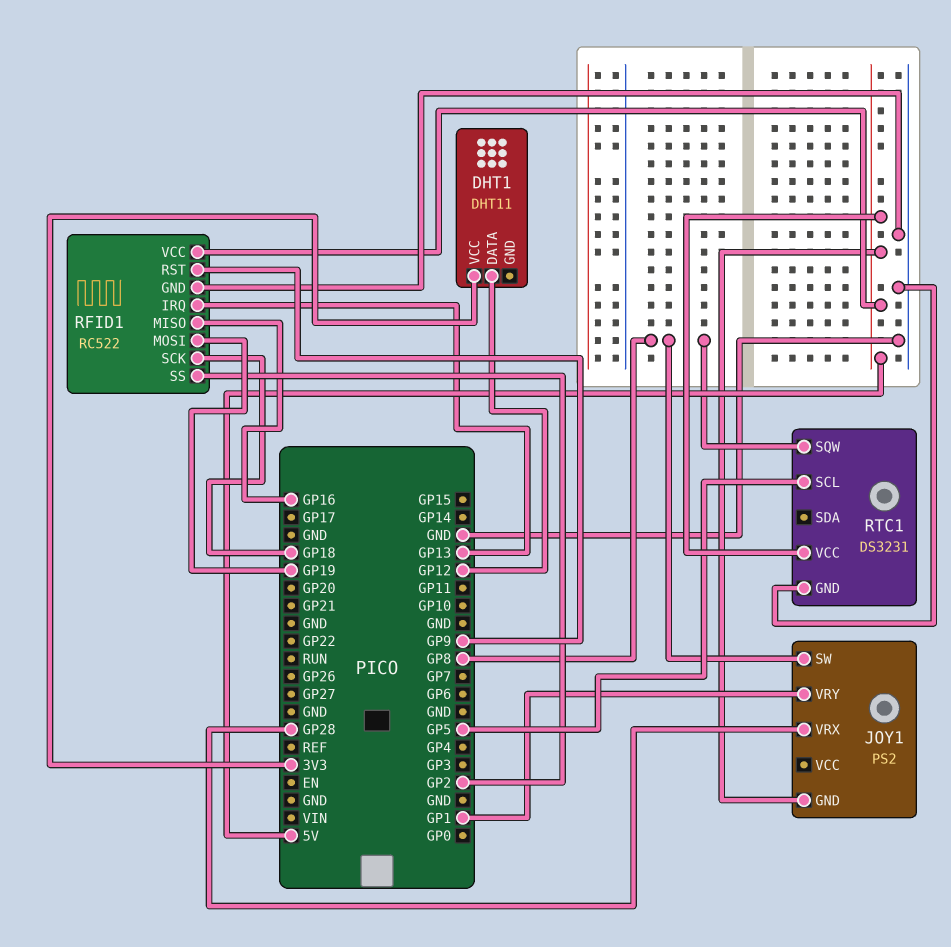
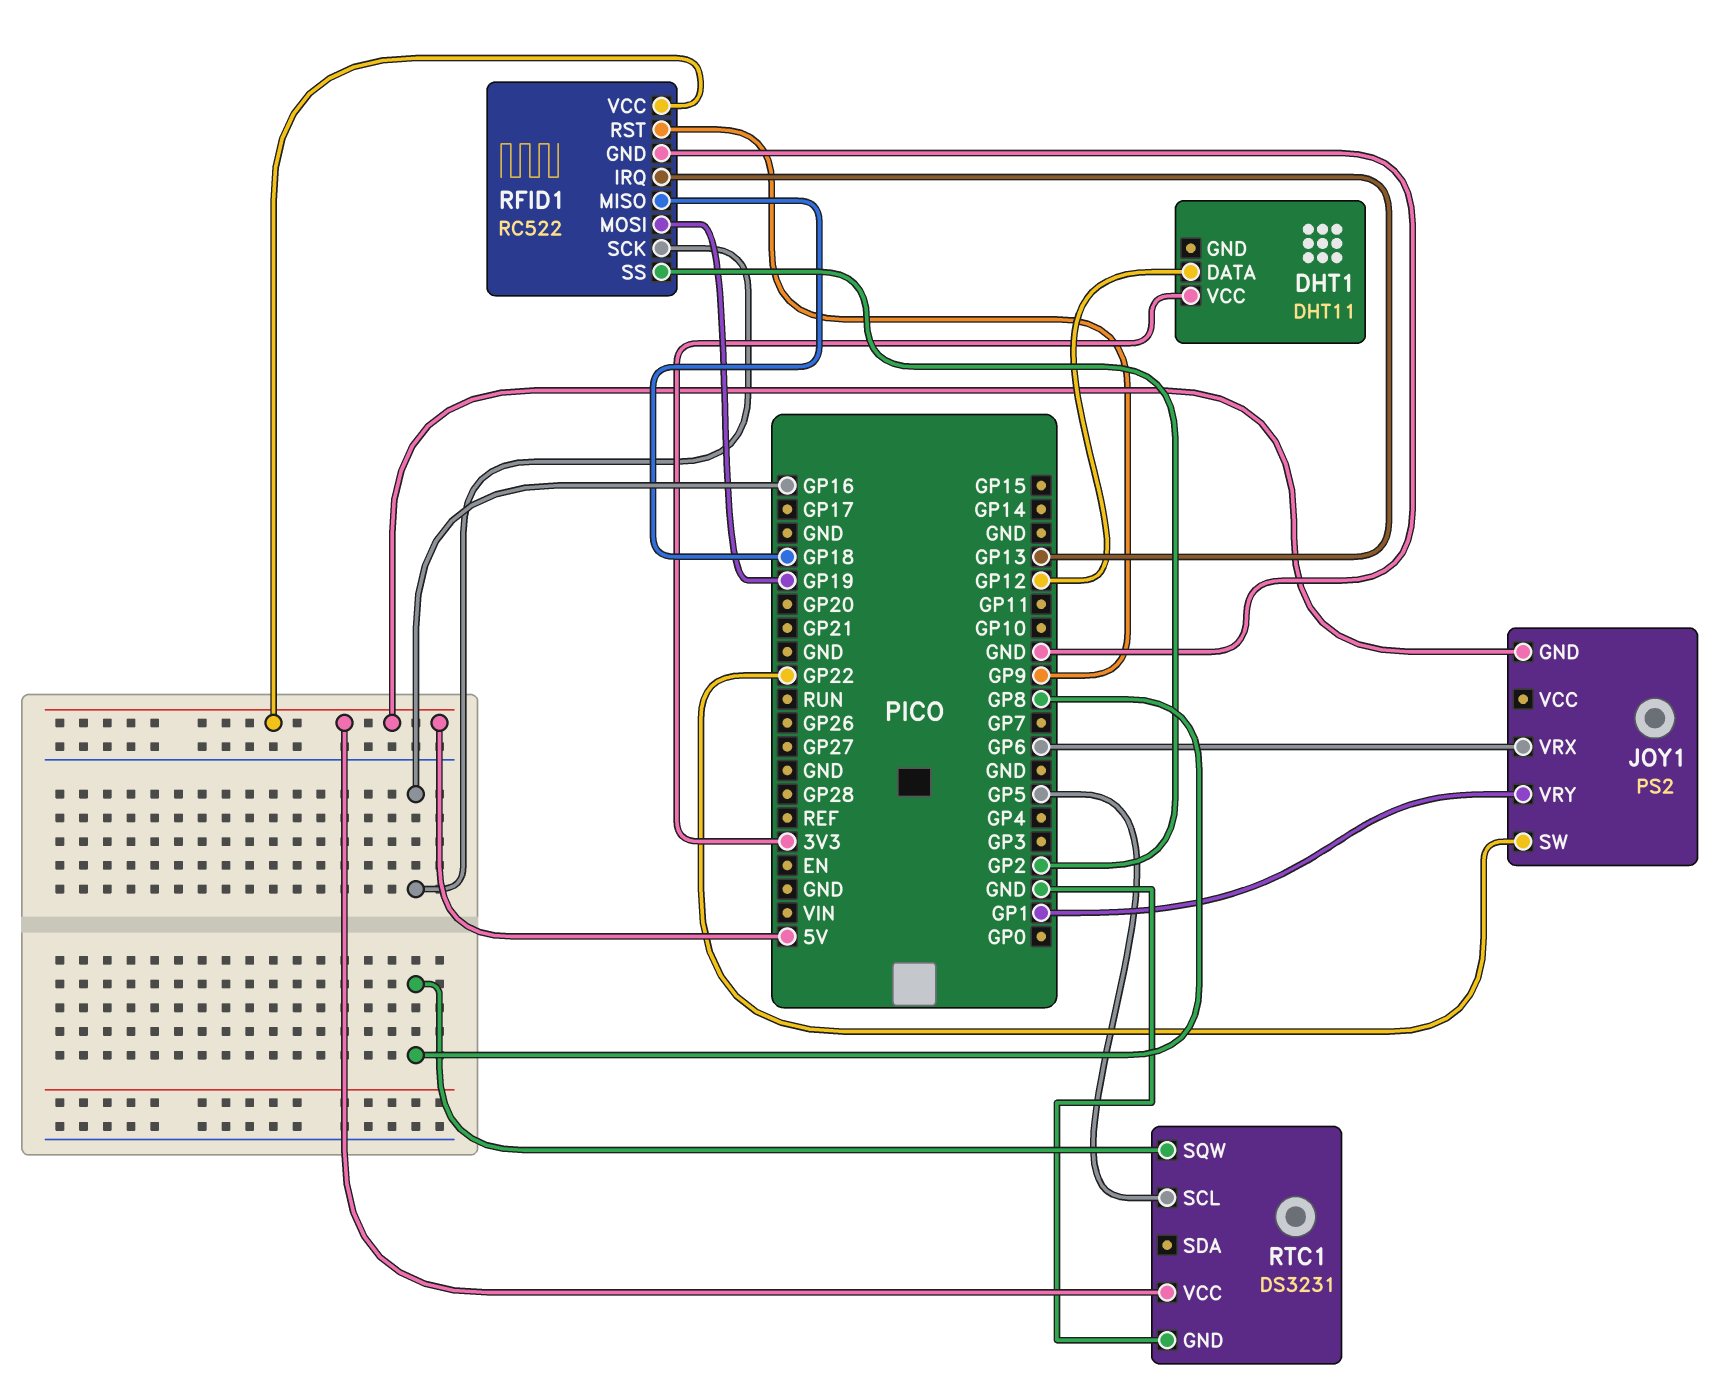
JOY1 pin SW: GP8 -> GP22
JOY1 pin VRX: GP28 -> GP6
RFID1 pin MISO: GP16 -> GP18
RFID1 pin SCK: GP18 -> GP16

